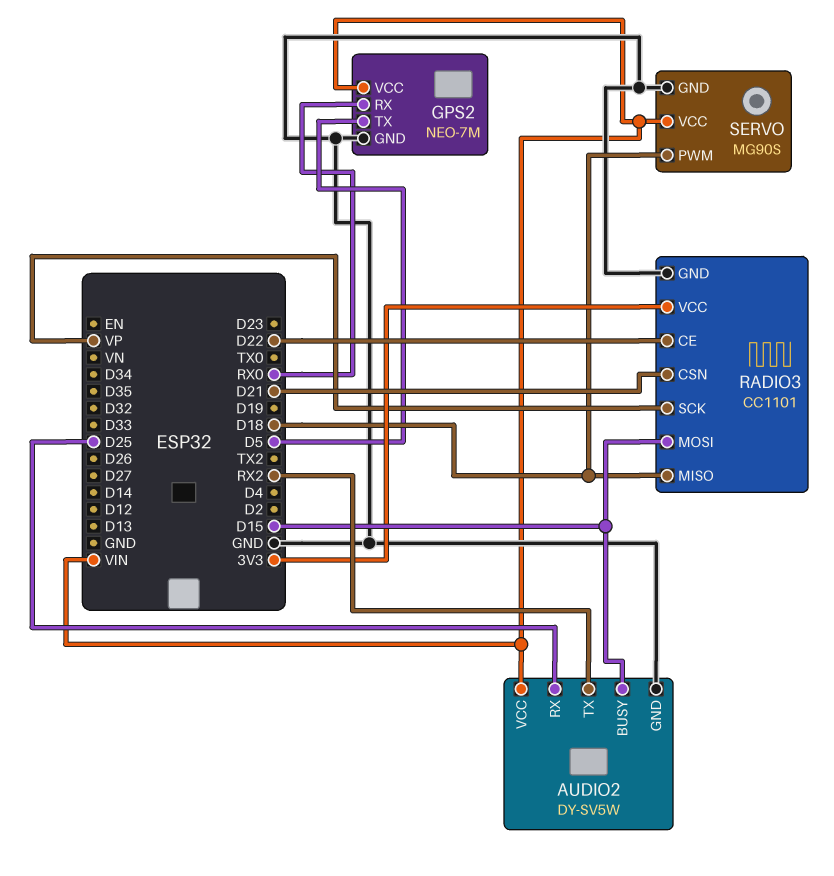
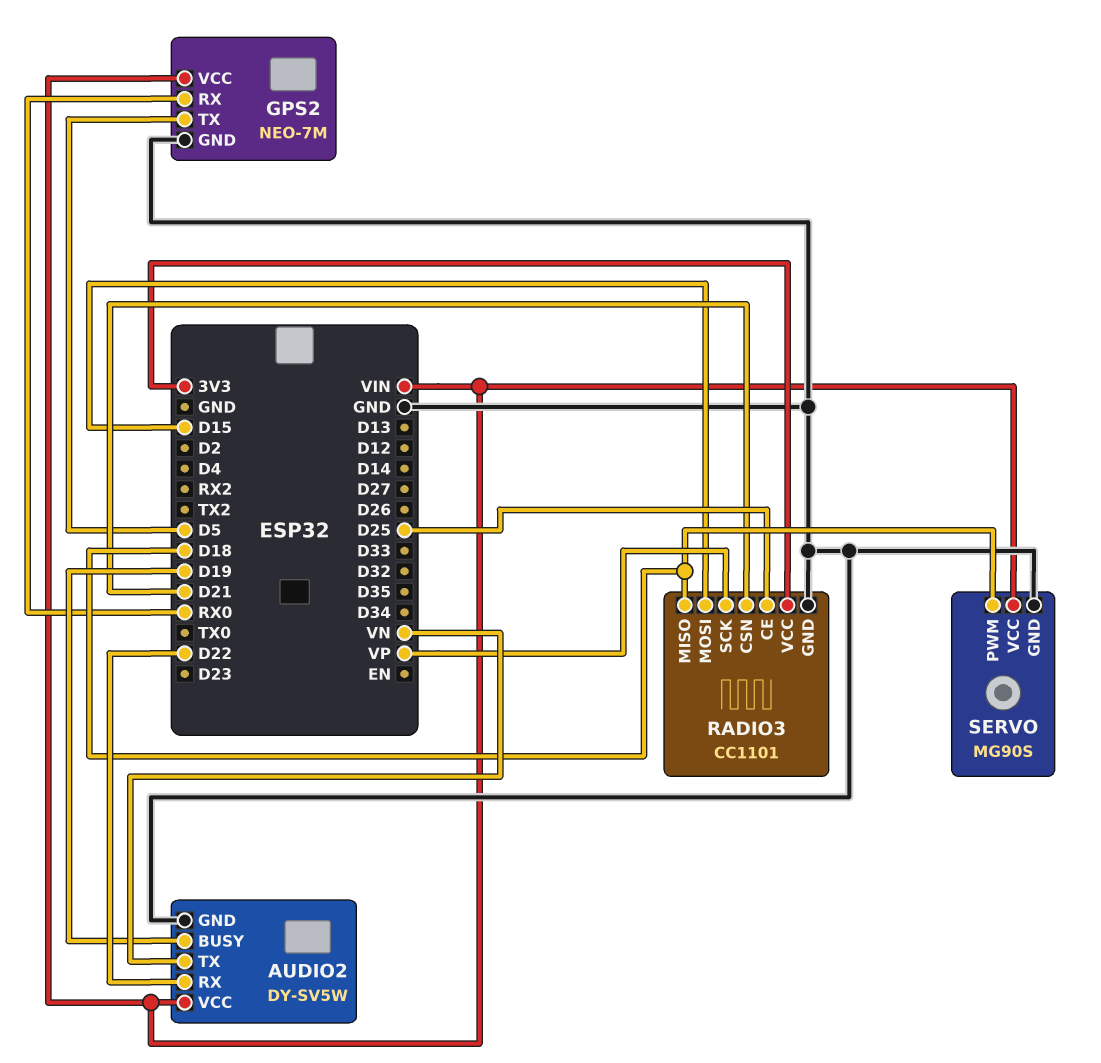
AUDIO2 pin BUSY: D15 -> D19
AUDIO2 pin RX: D25 -> D22
AUDIO2 pin TX: RX2 -> VN
RADIO3 pin CE: D22 -> D25

